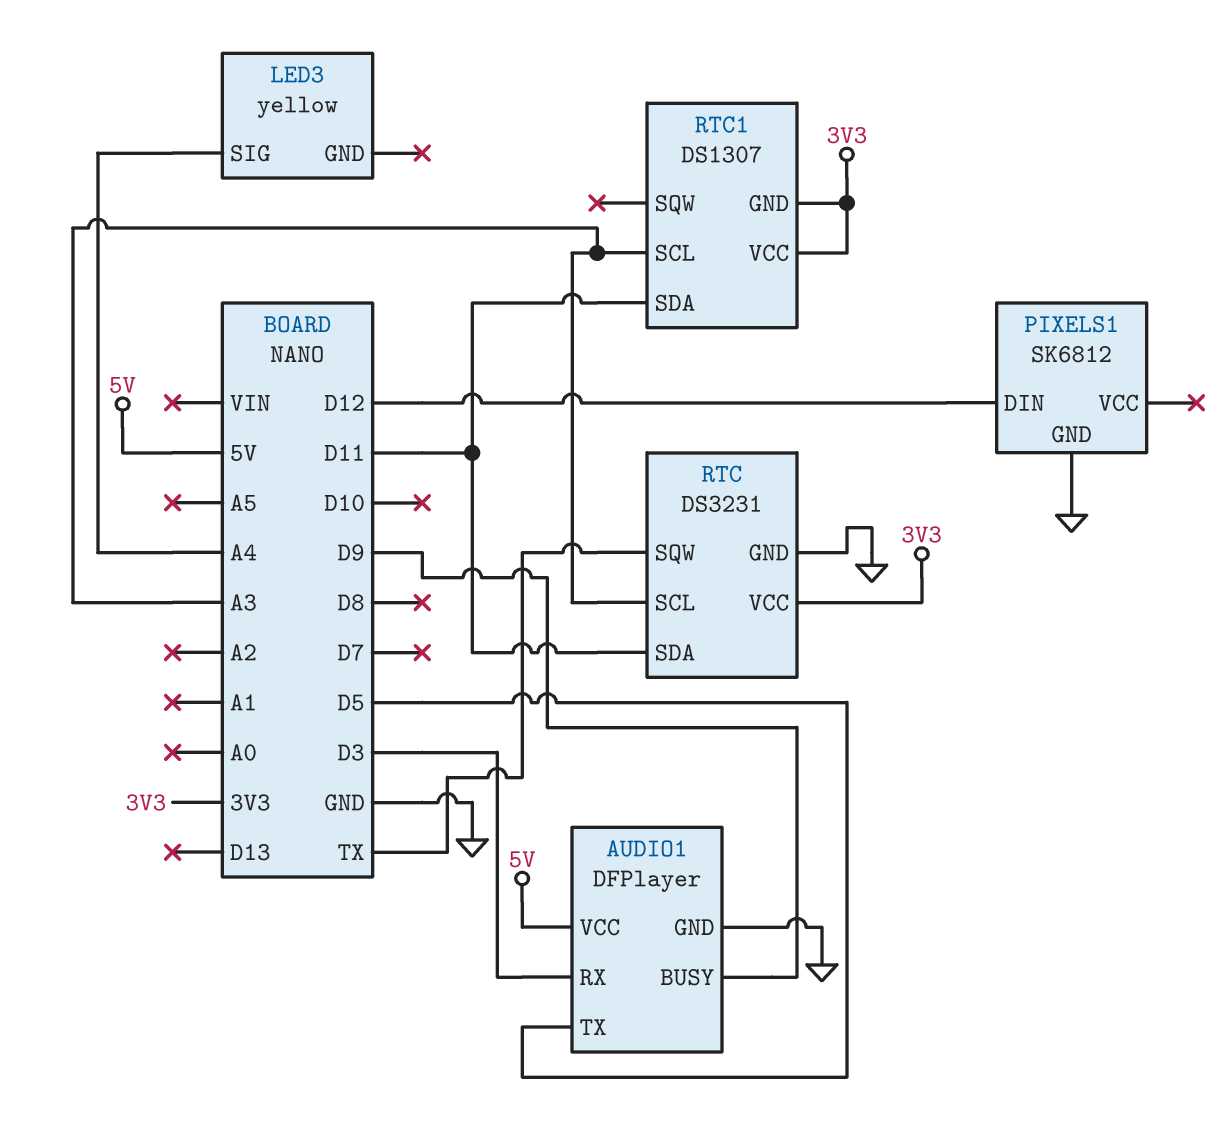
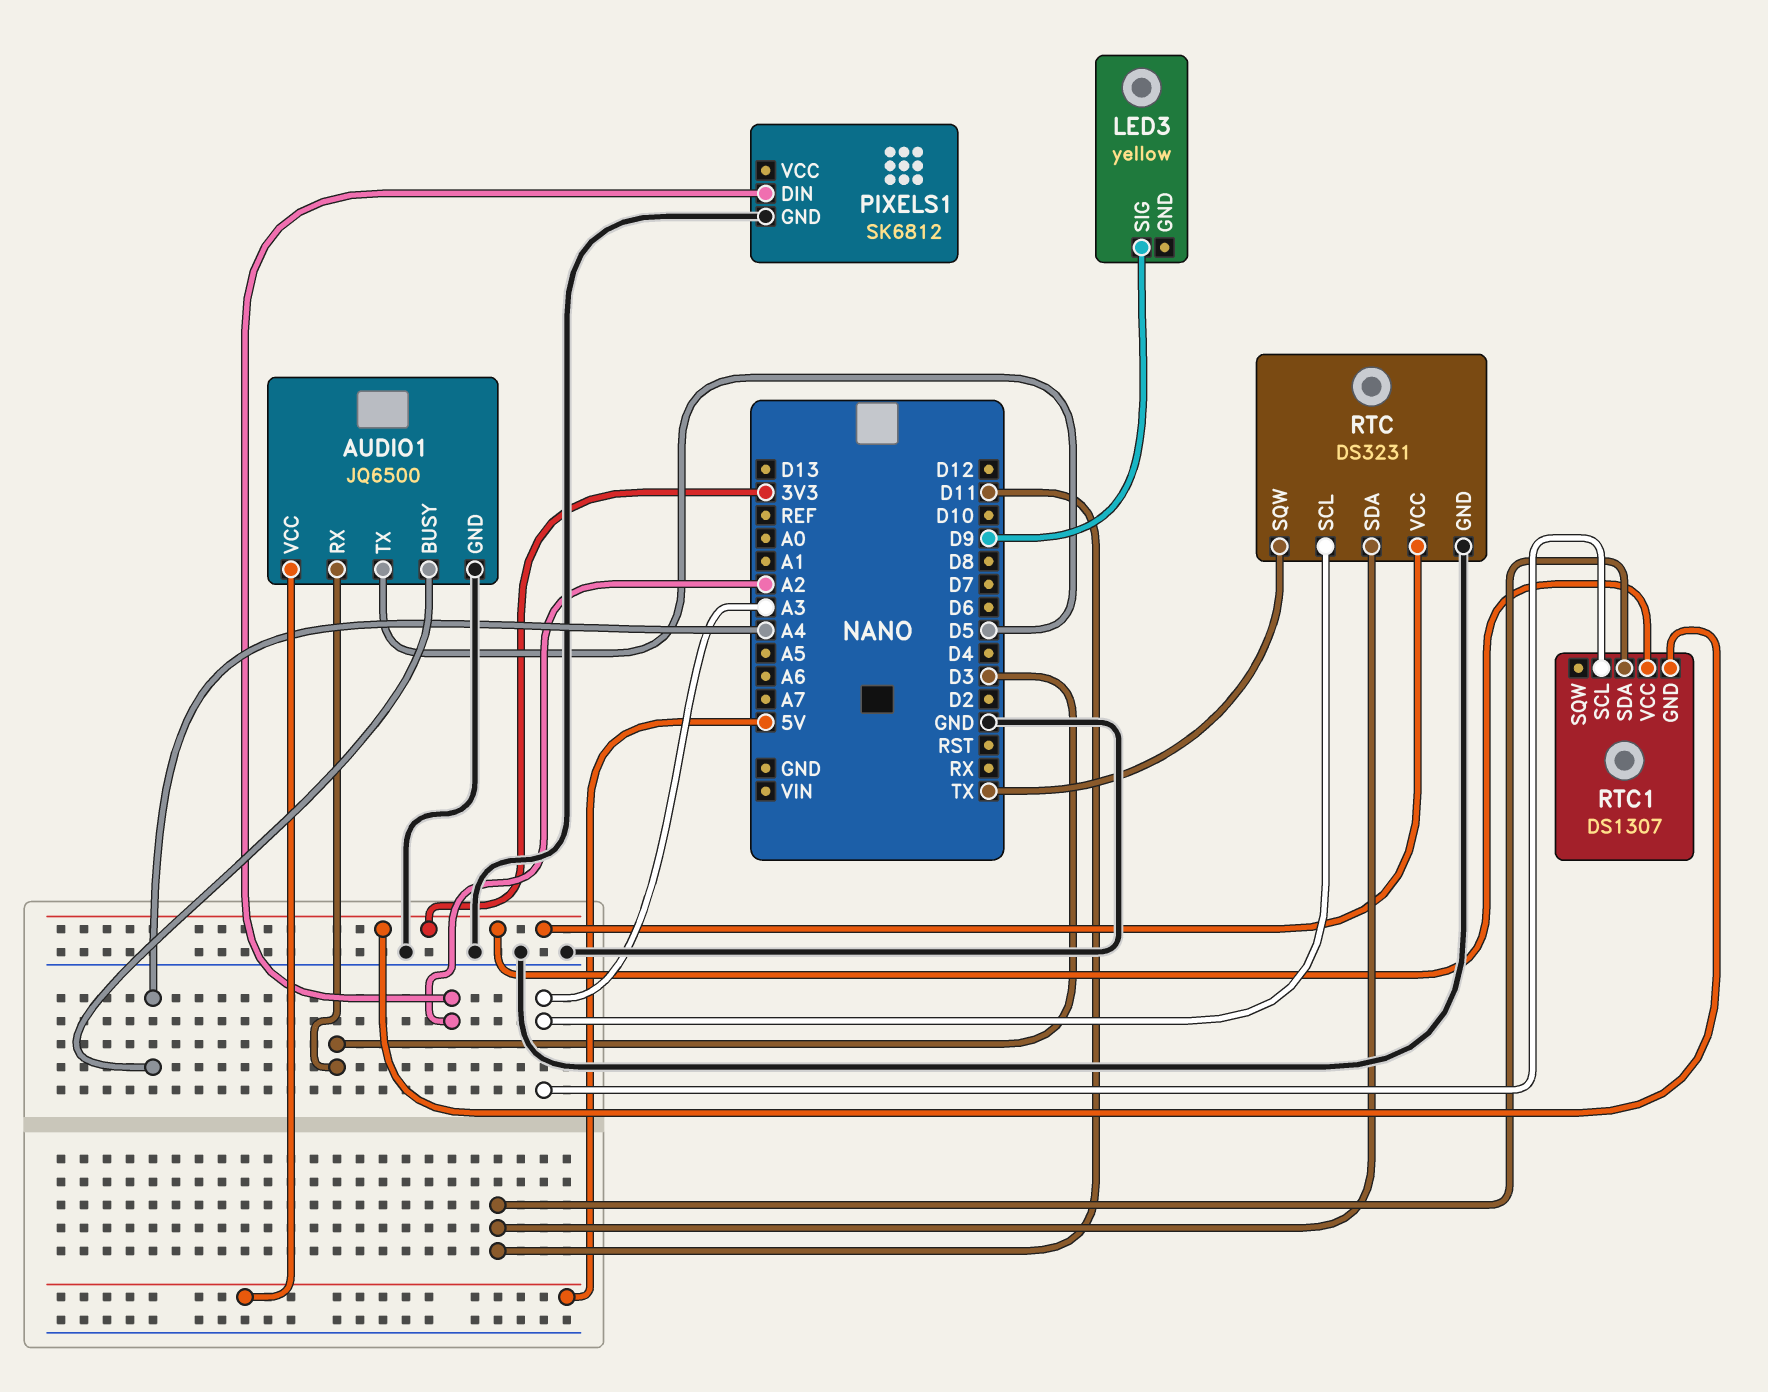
AUDIO1: DFPlayer -> JQ6500
AUDIO1 pin BUSY: D9 -> A4
LED3 pin SIG: A4 -> D9
PIXELS1 pin DIN: D12 -> A2

